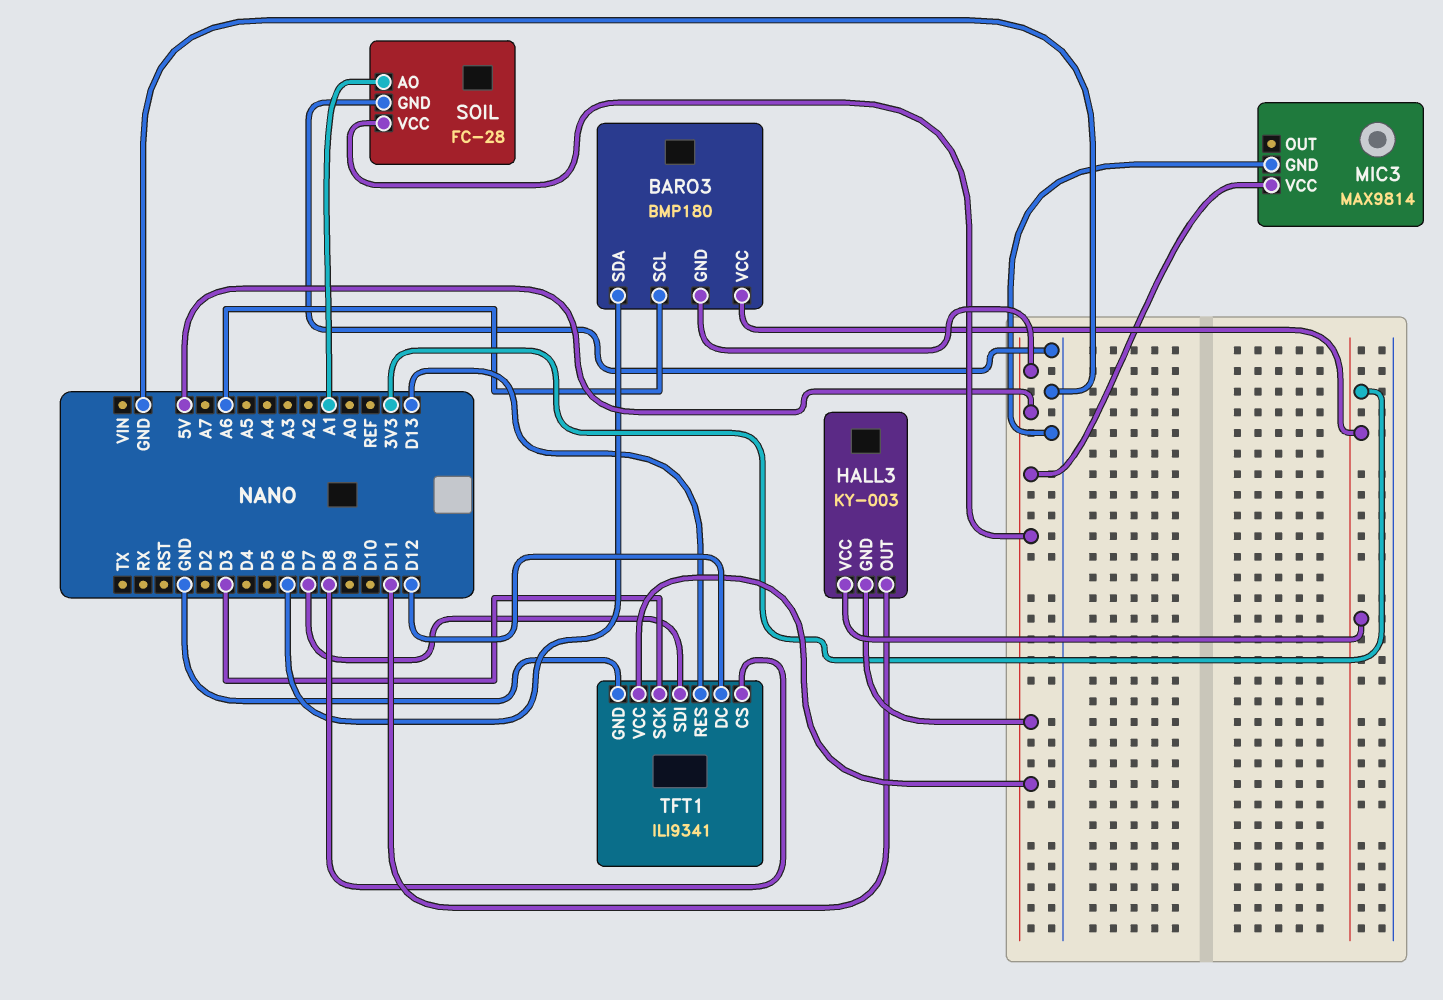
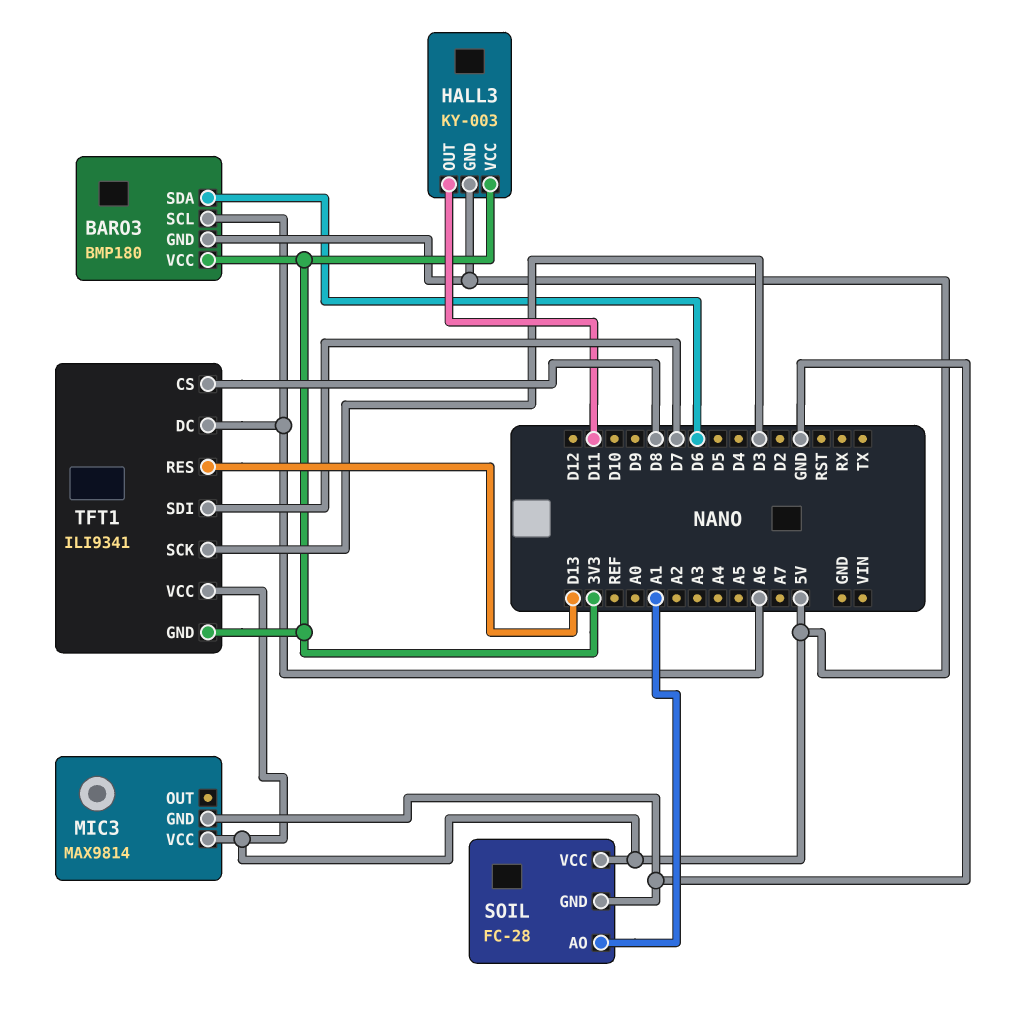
TFT1 pin DC: D12 -> A6
TFT1 pin GND: GND -> 3V3

